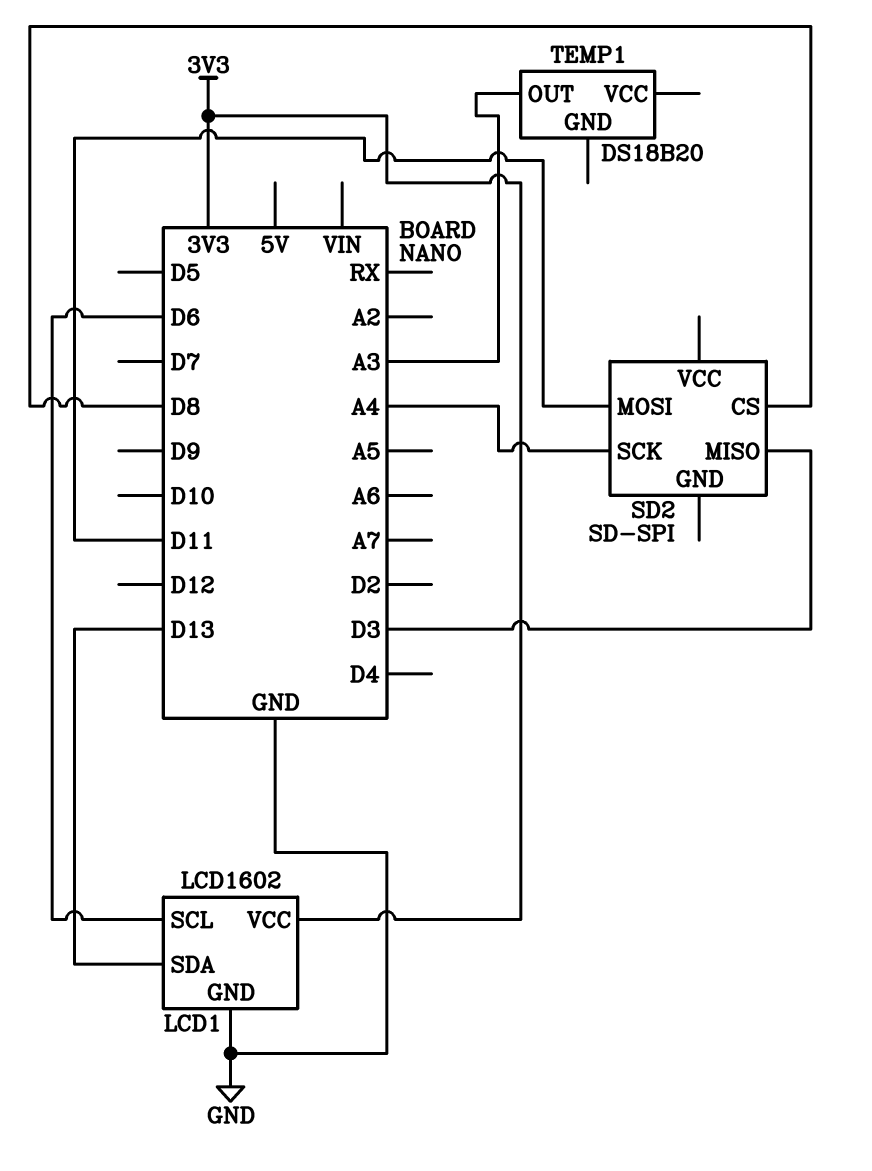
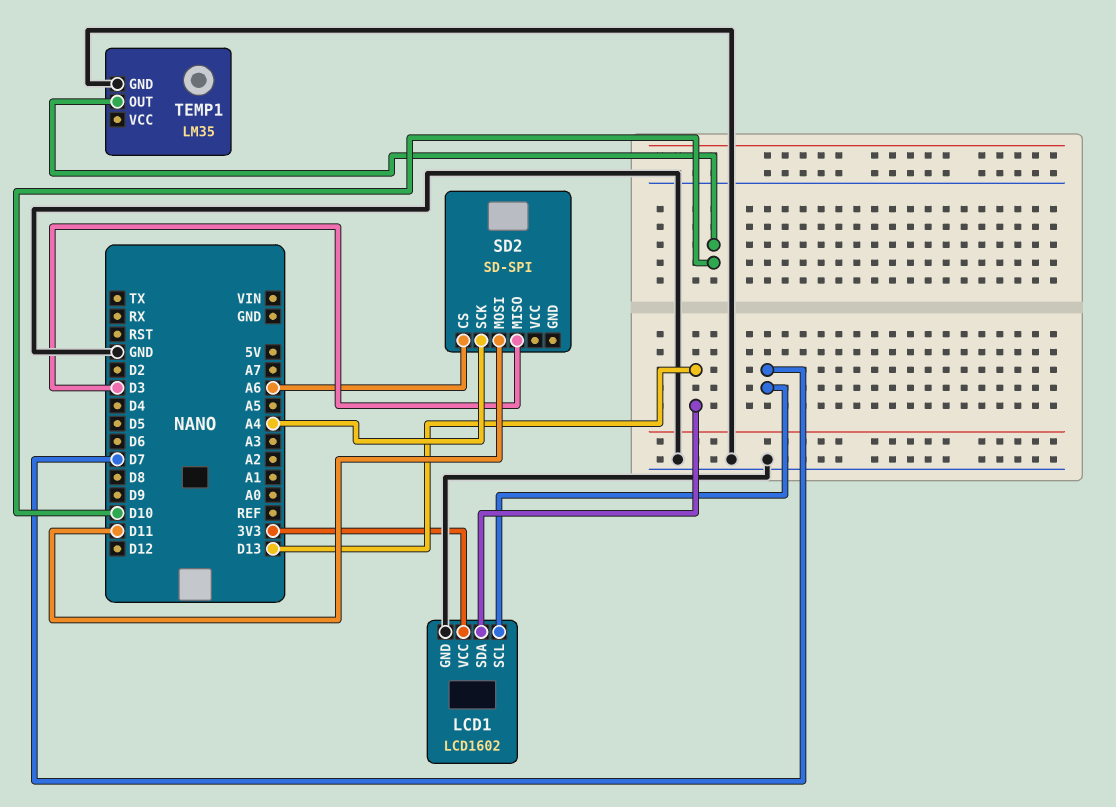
LCD1 pin SCL: D6 -> D7
SD2 pin CS: D8 -> A6
TEMP1: DS18B20 -> LM35
TEMP1 pin GND: none -> GND
TEMP1 pin OUT: A3 -> D10

